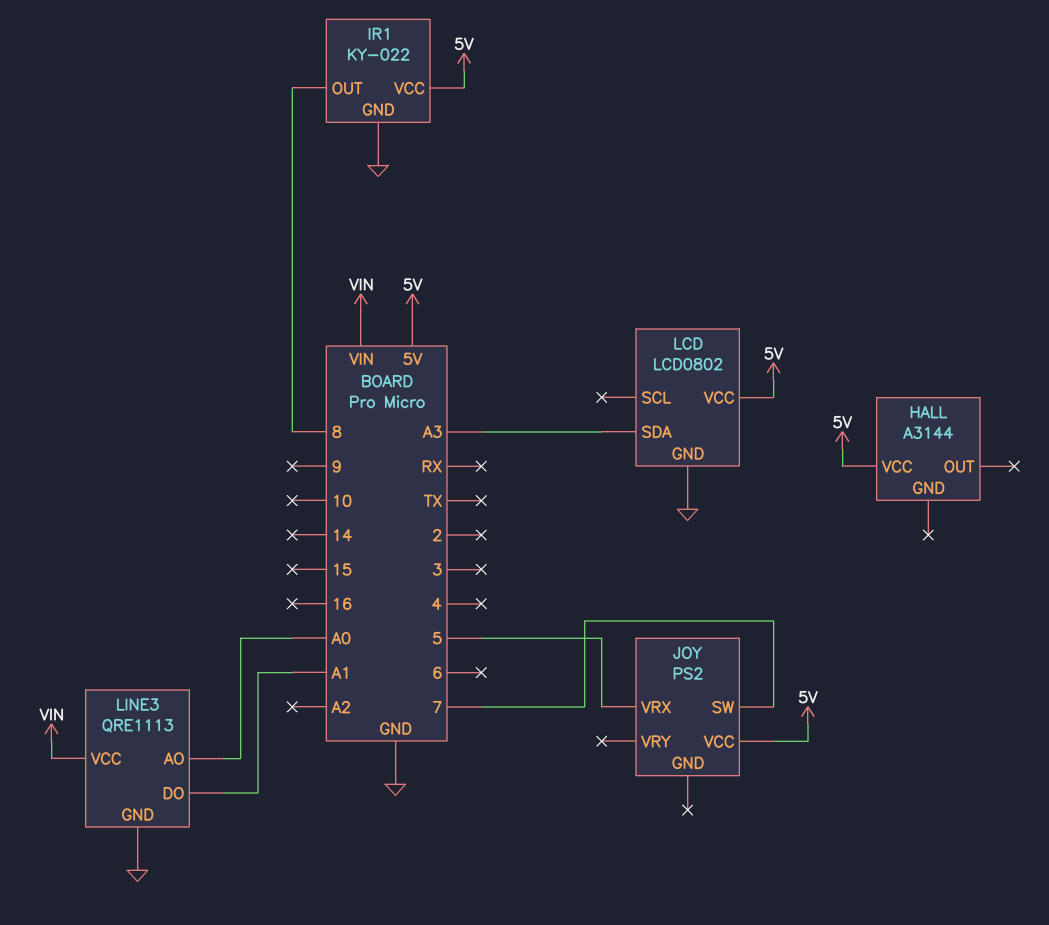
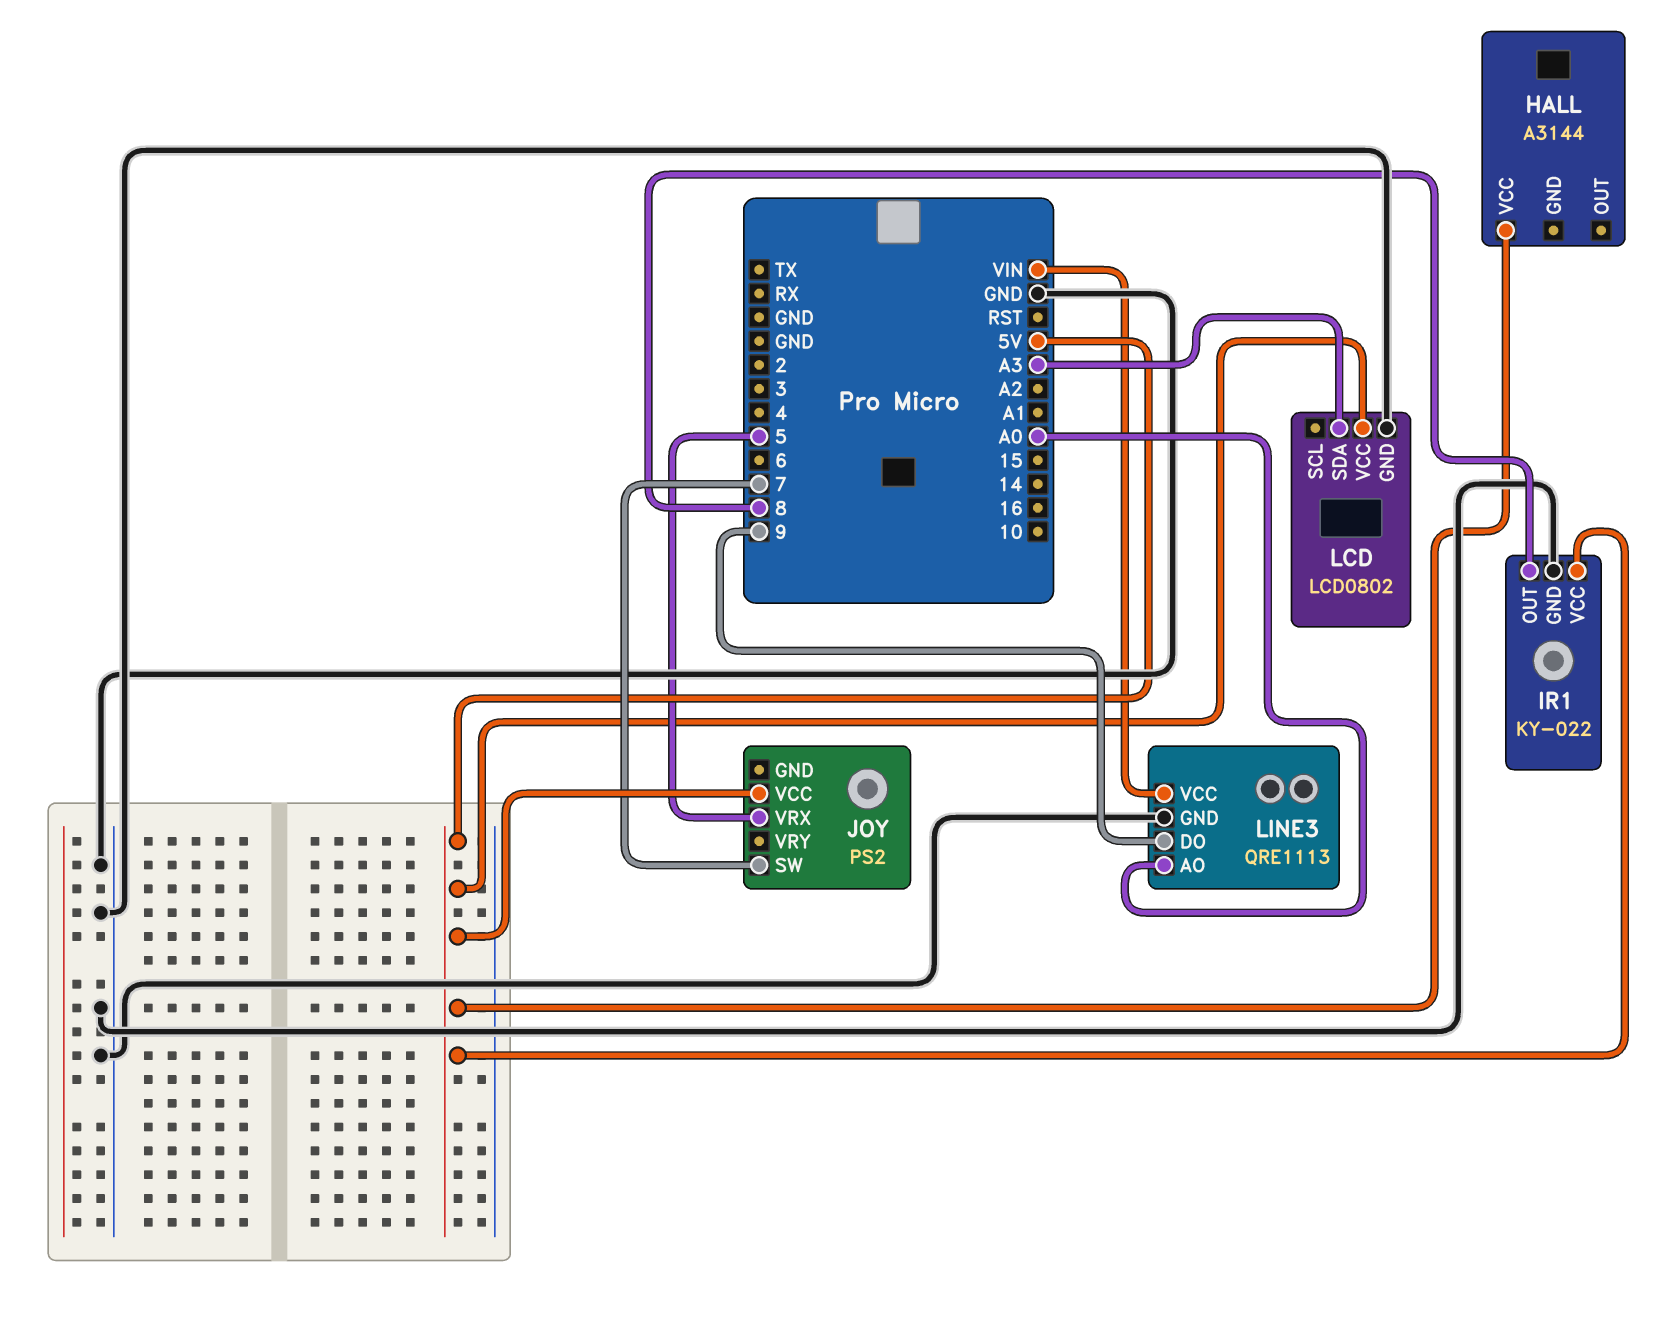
LINE3 pin DO: A1 -> 9

